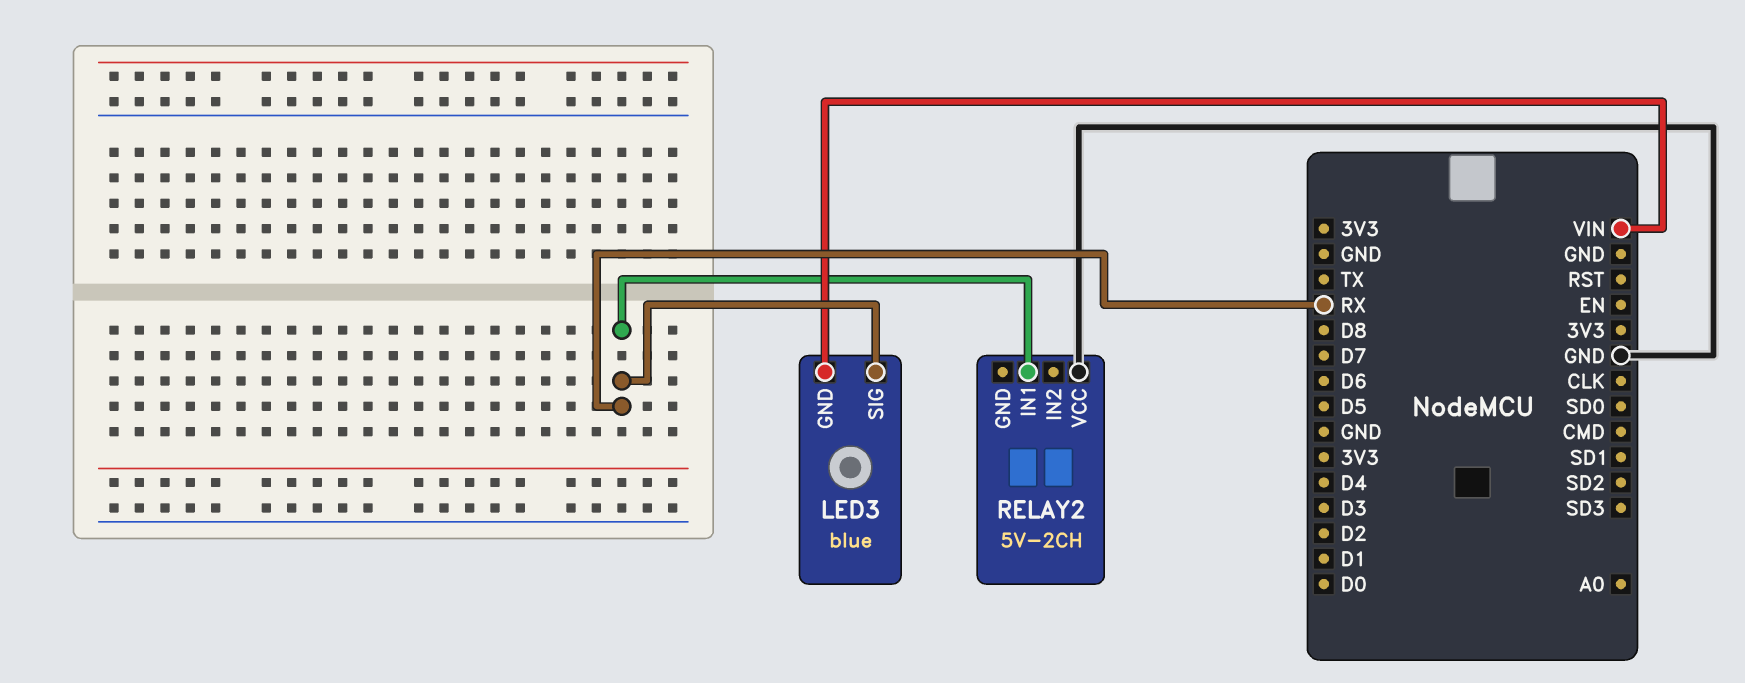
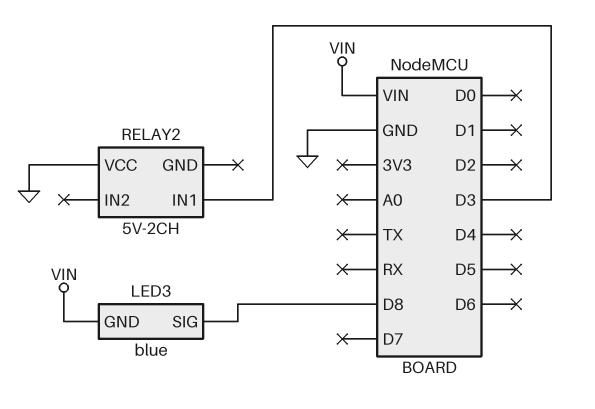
LED3 pin SIG: RX -> D8
RELAY2 pin IN1: RX -> D3

